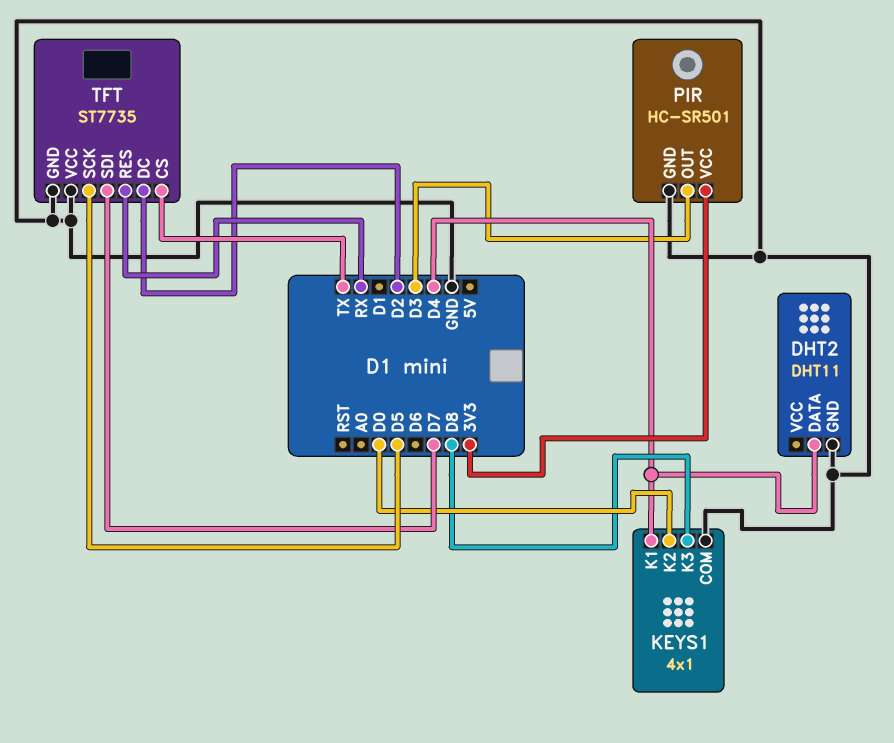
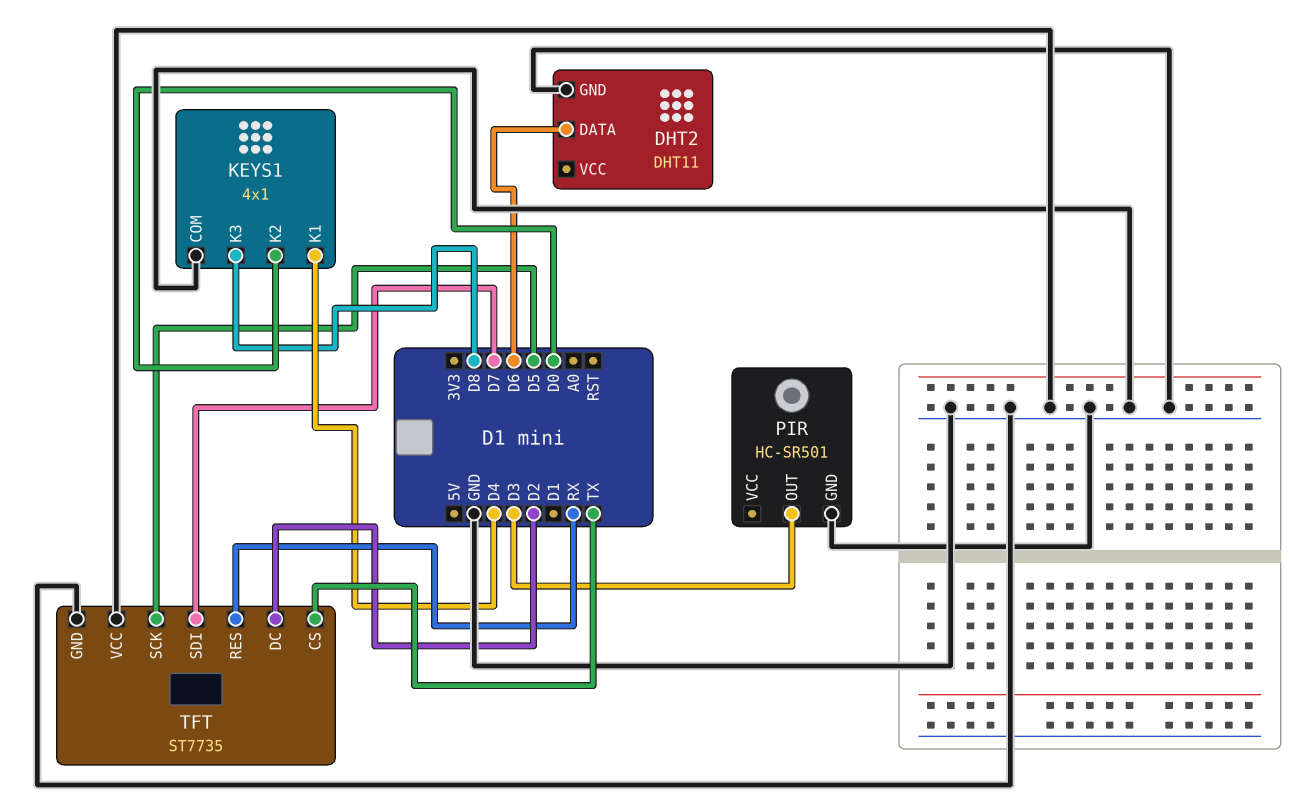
DHT2 pin DATA: D4 -> D6
PIR pin VCC: 3V3 -> none

